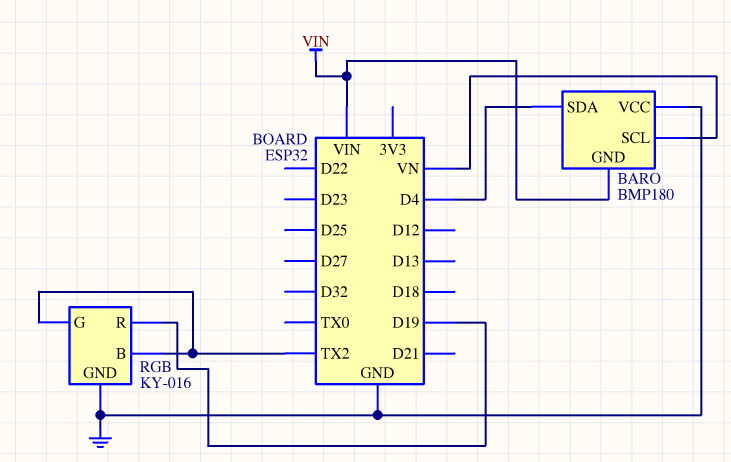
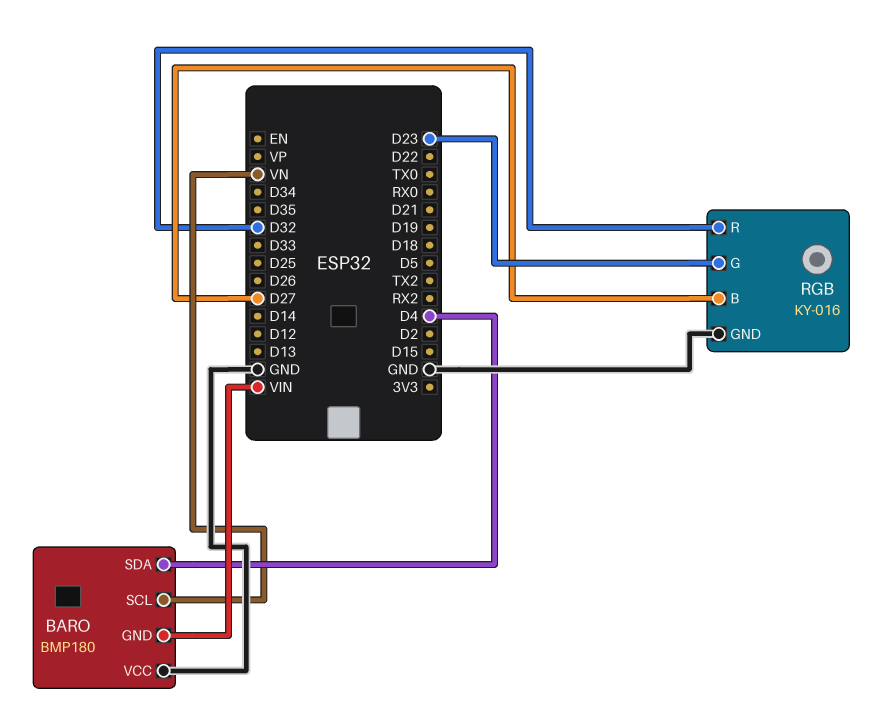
RGB pin B: TX2 -> D27
RGB pin G: TX2 -> D23
RGB pin R: D19 -> D32

